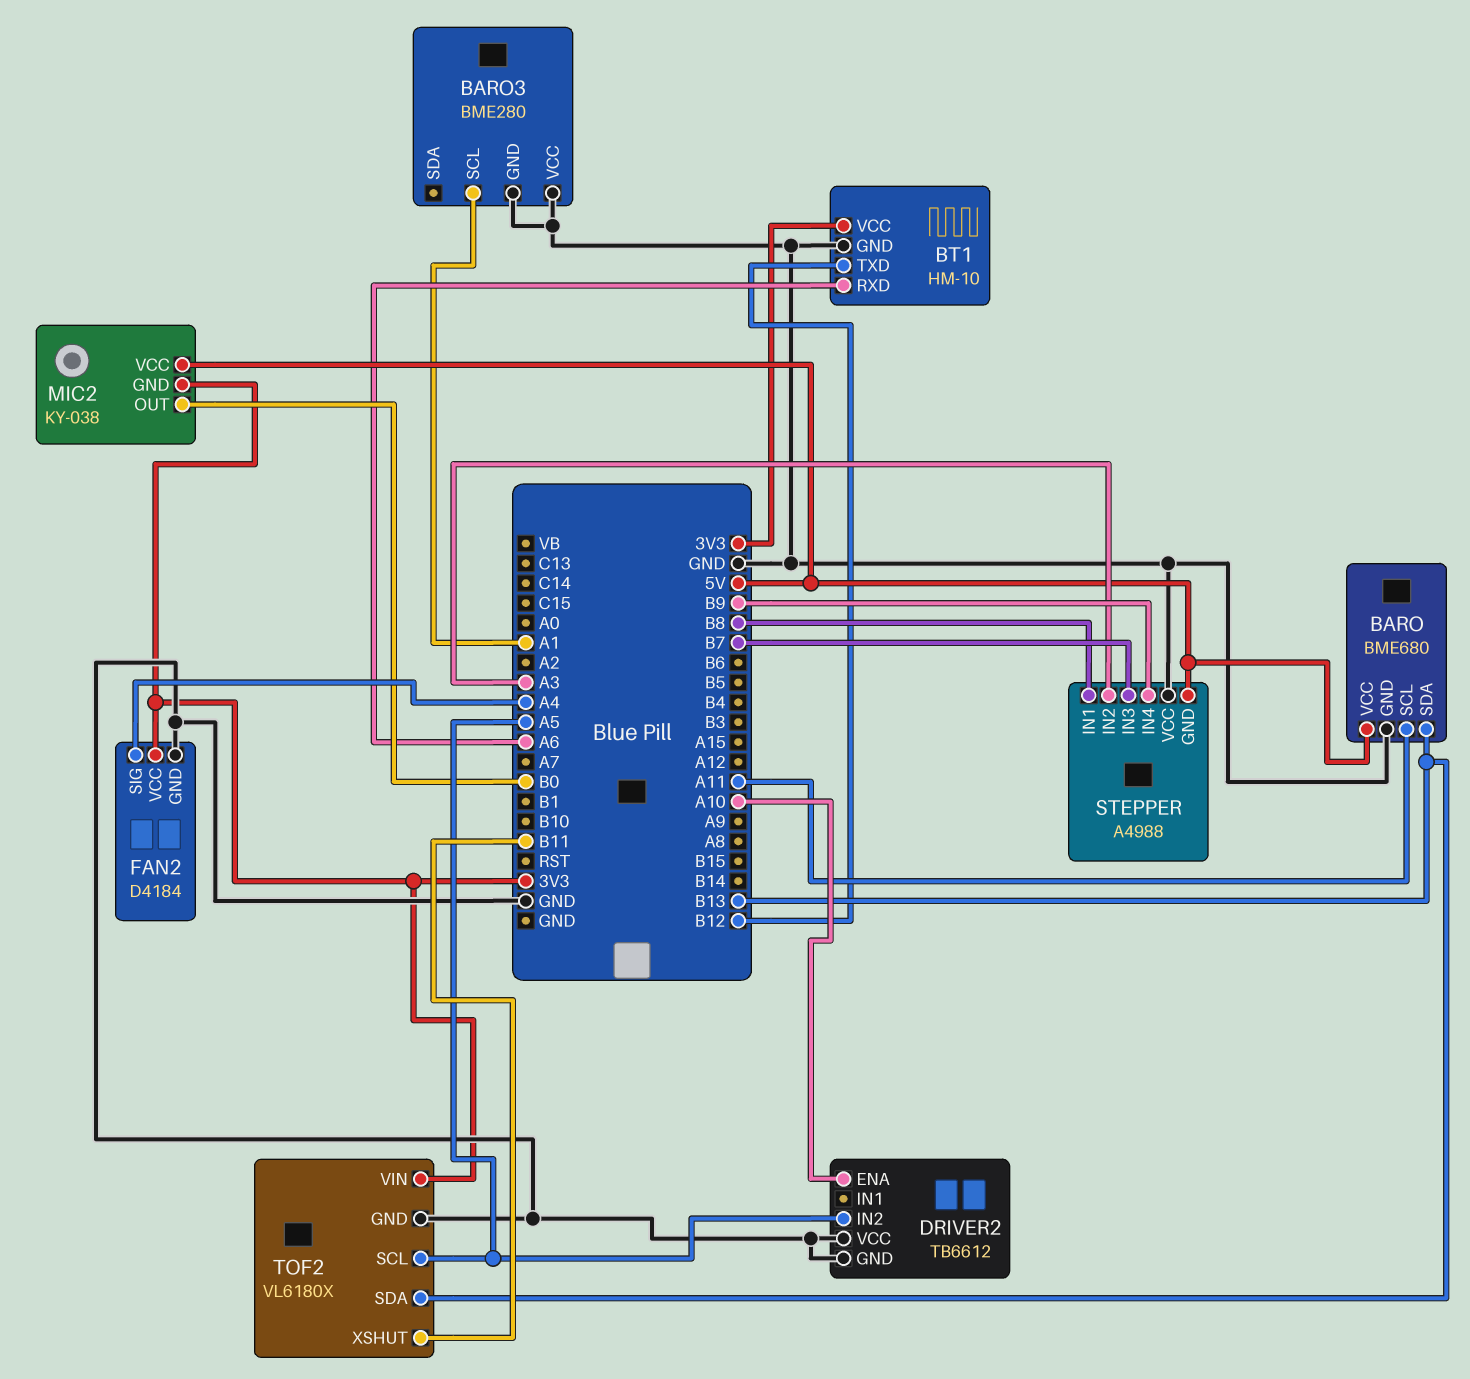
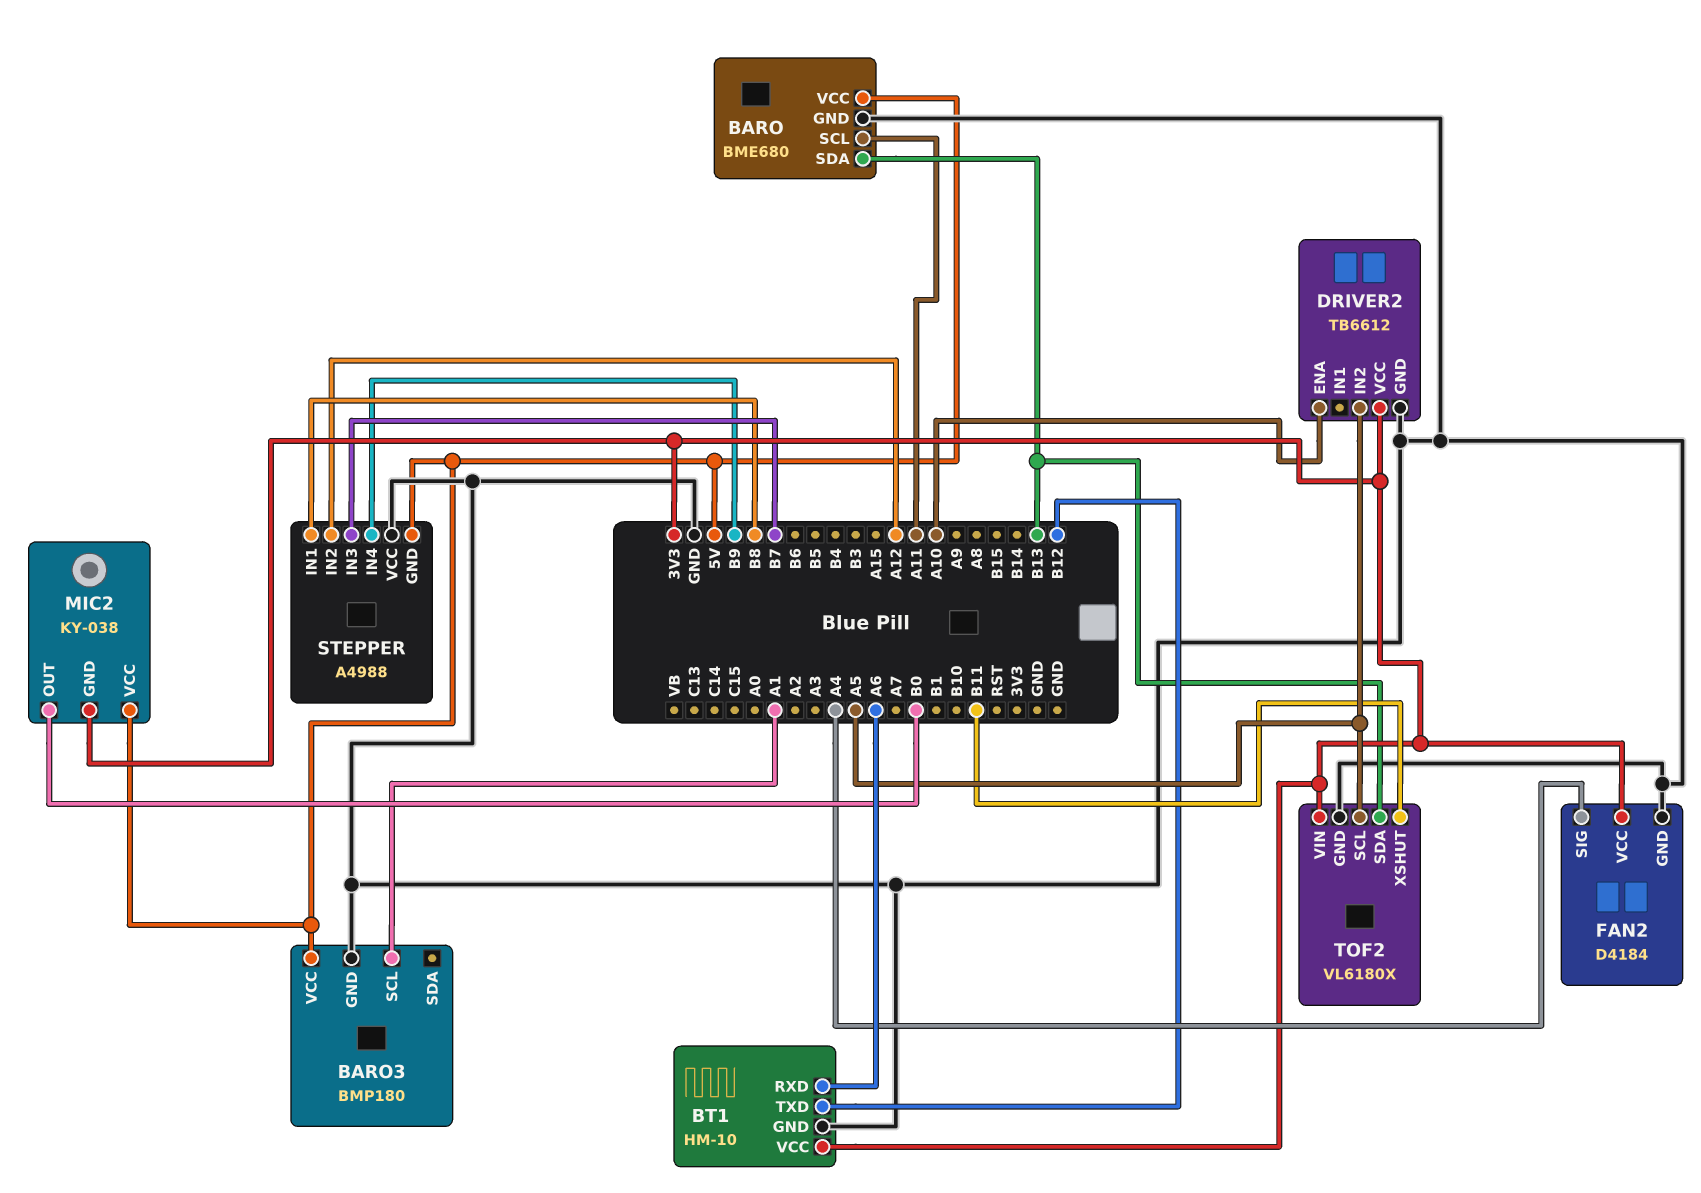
BARO3: BME280 -> BMP180
BARO3 pin VCC: GND -> 5V
DRIVER2 pin VCC: GND -> 3V3
STEPPER pin IN2: A3 -> A12

